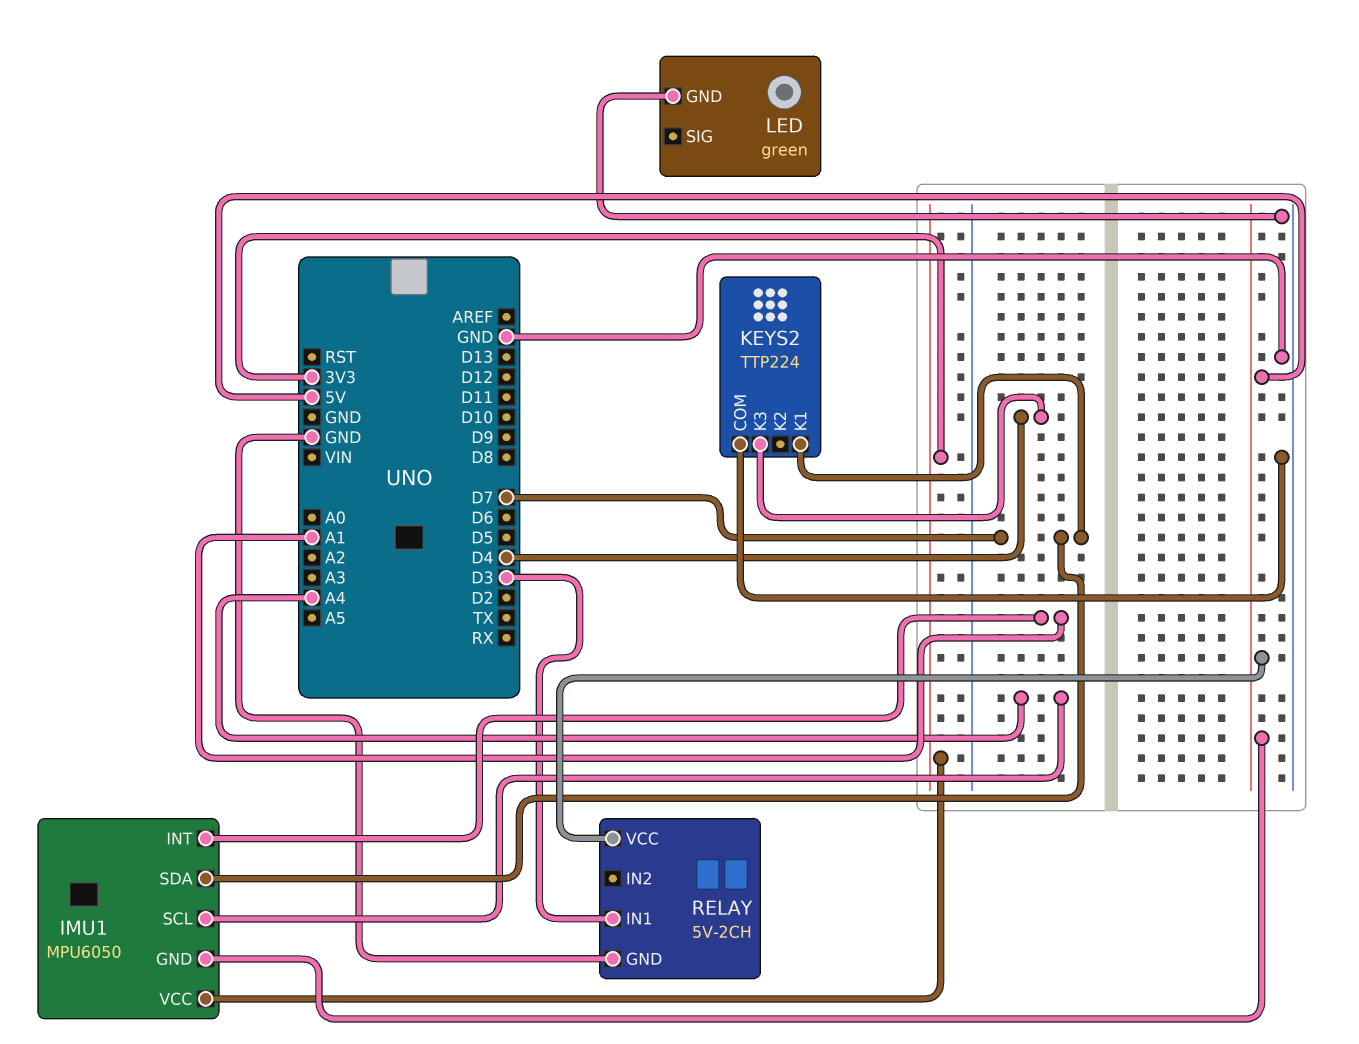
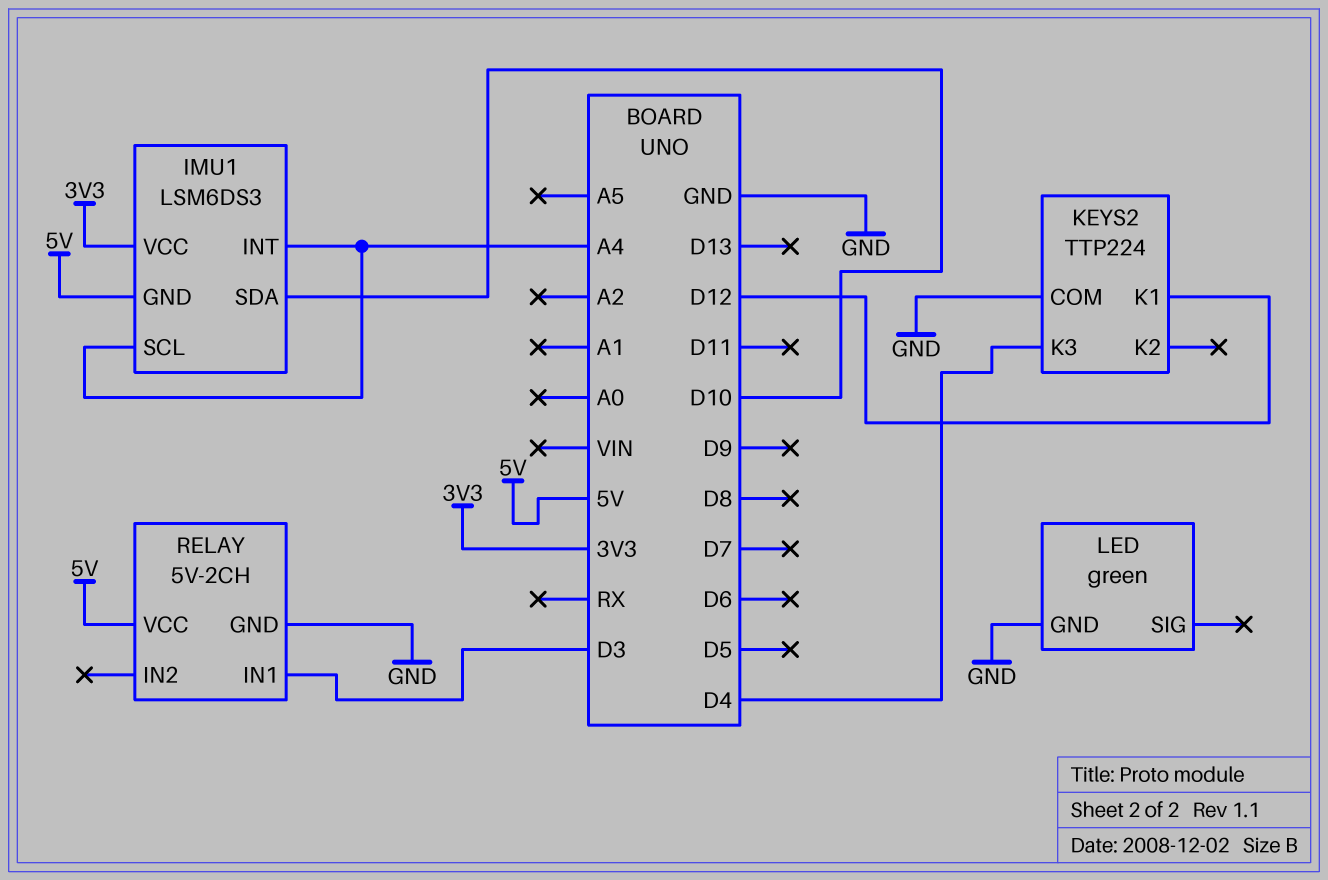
IMU1: MPU6050 -> LSM6DS3
IMU1 pin INT: A1 -> A4
IMU1 pin SDA: D7 -> D10
KEYS2 pin K1: D7 -> D12

